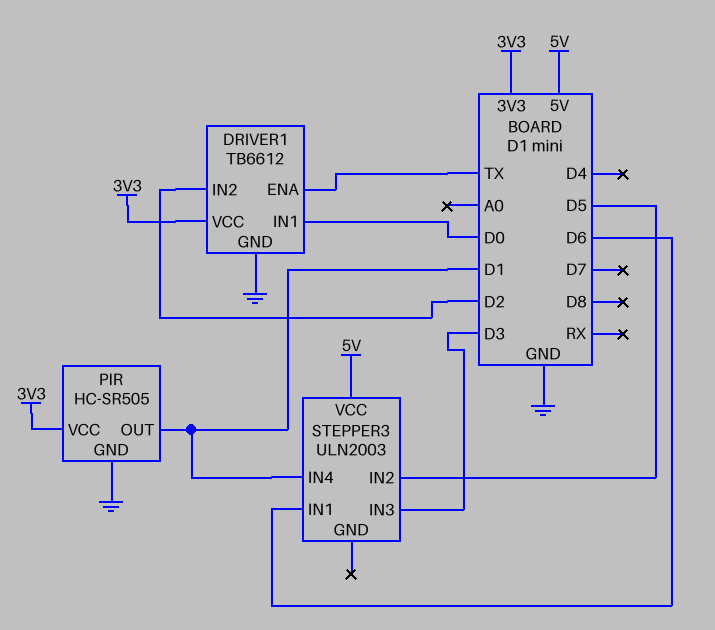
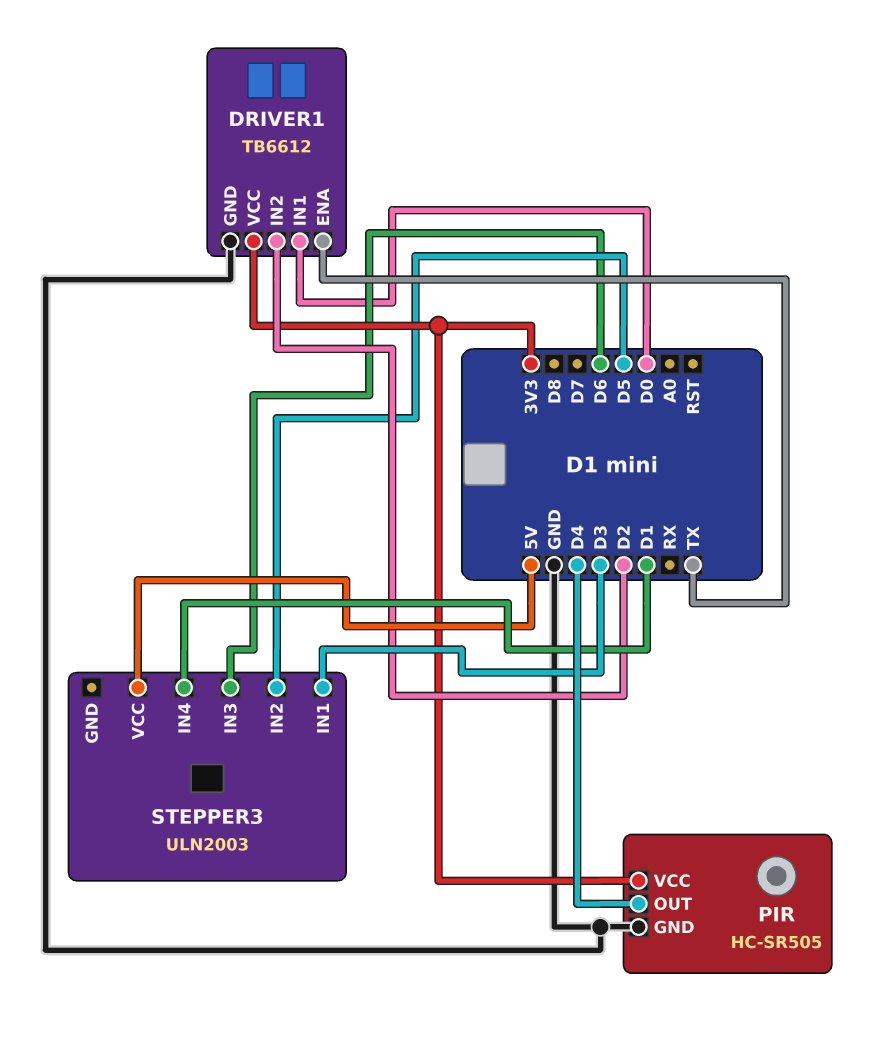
PIR pin OUT: D1 -> D4
STEPPER3 pin IN1: D6 -> D3
STEPPER3 pin IN3: D3 -> D6

